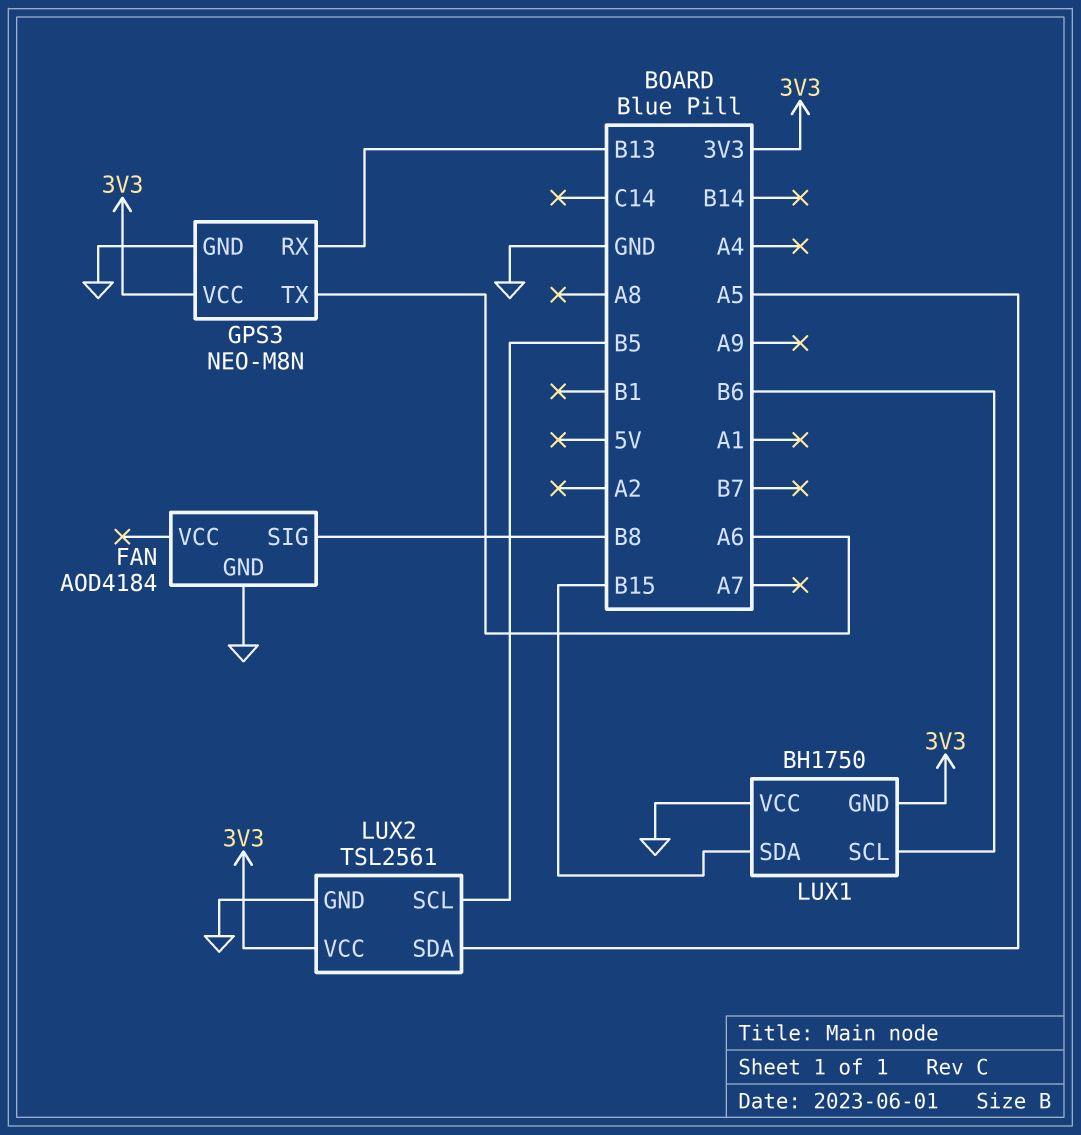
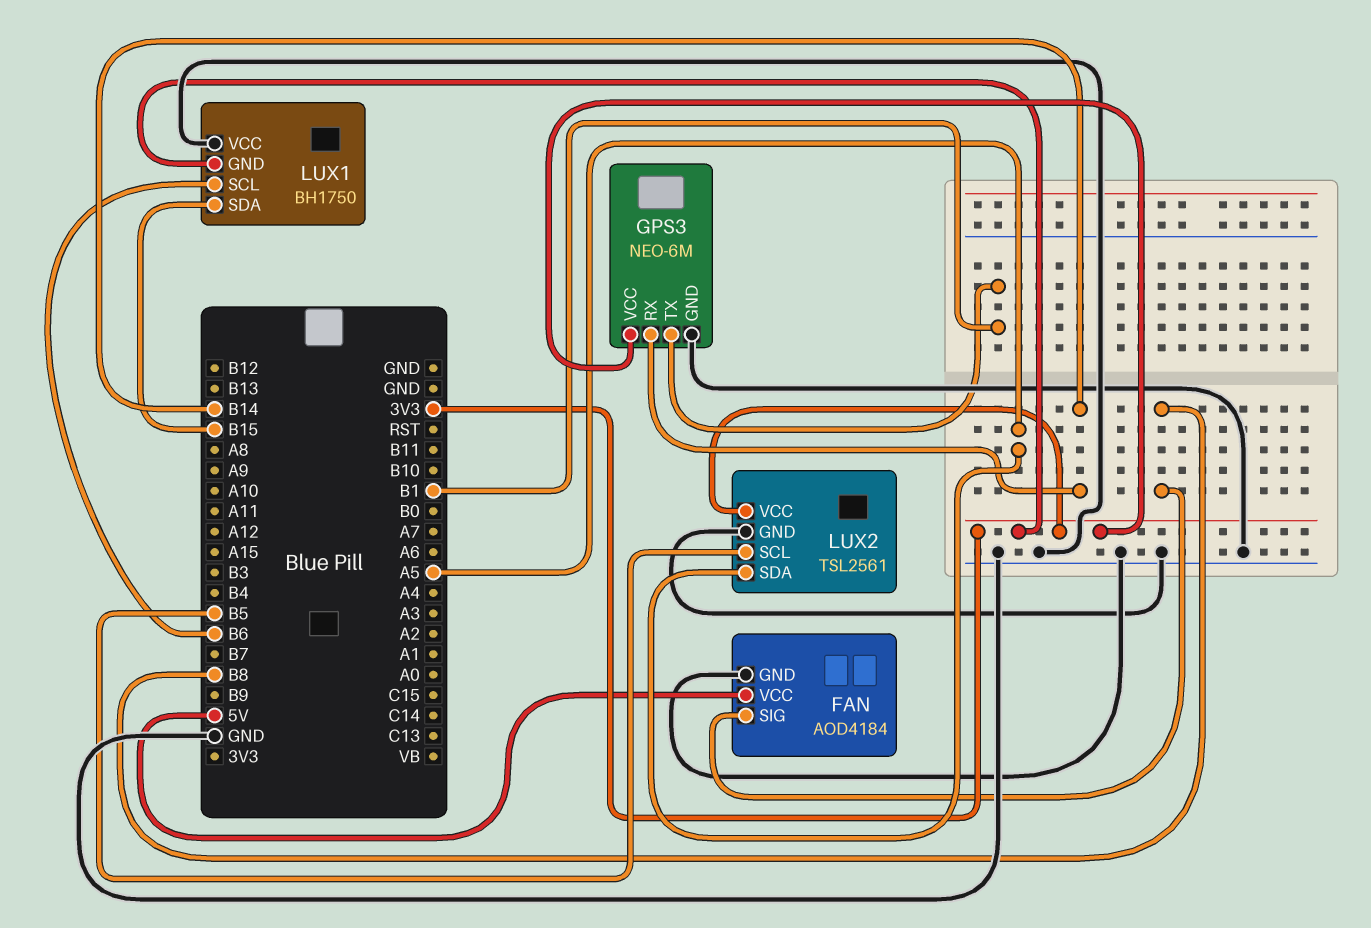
FAN pin VCC: none -> 5V
GPS3: NEO-M8N -> NEO-6M
GPS3 pin RX: B13 -> B14
GPS3 pin TX: A6 -> B1

